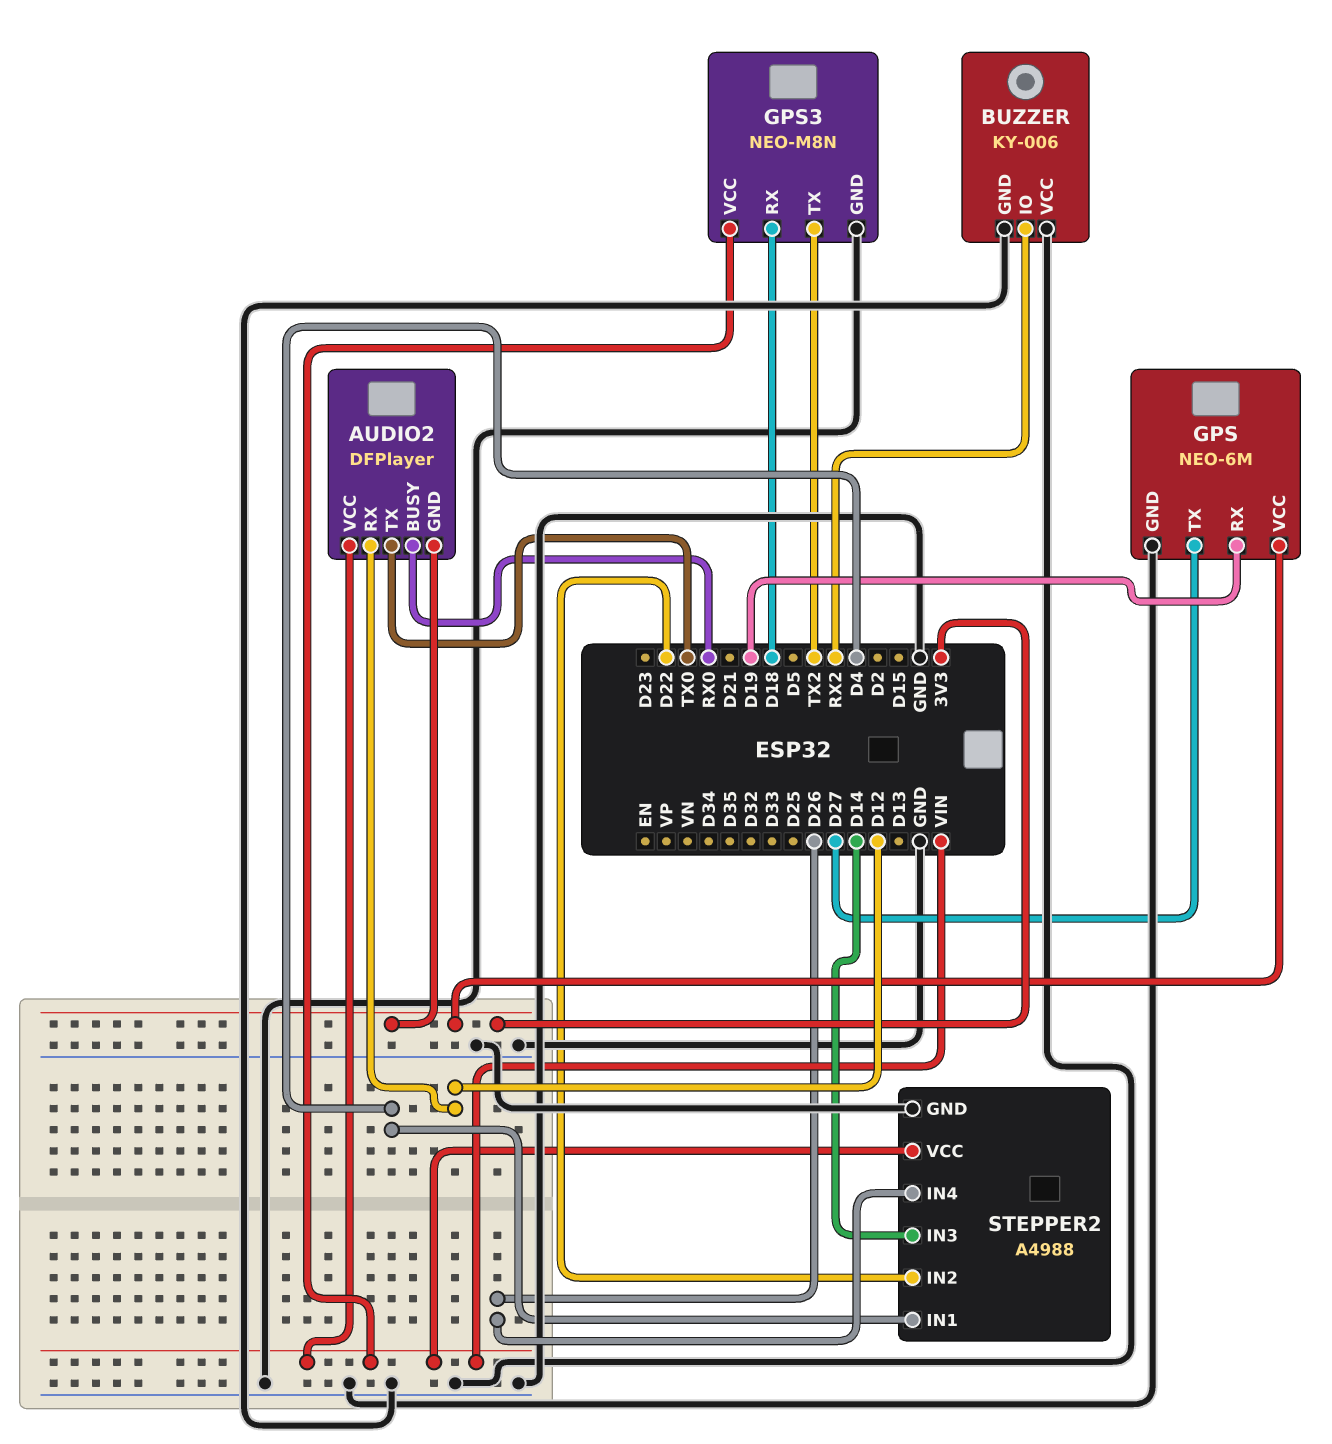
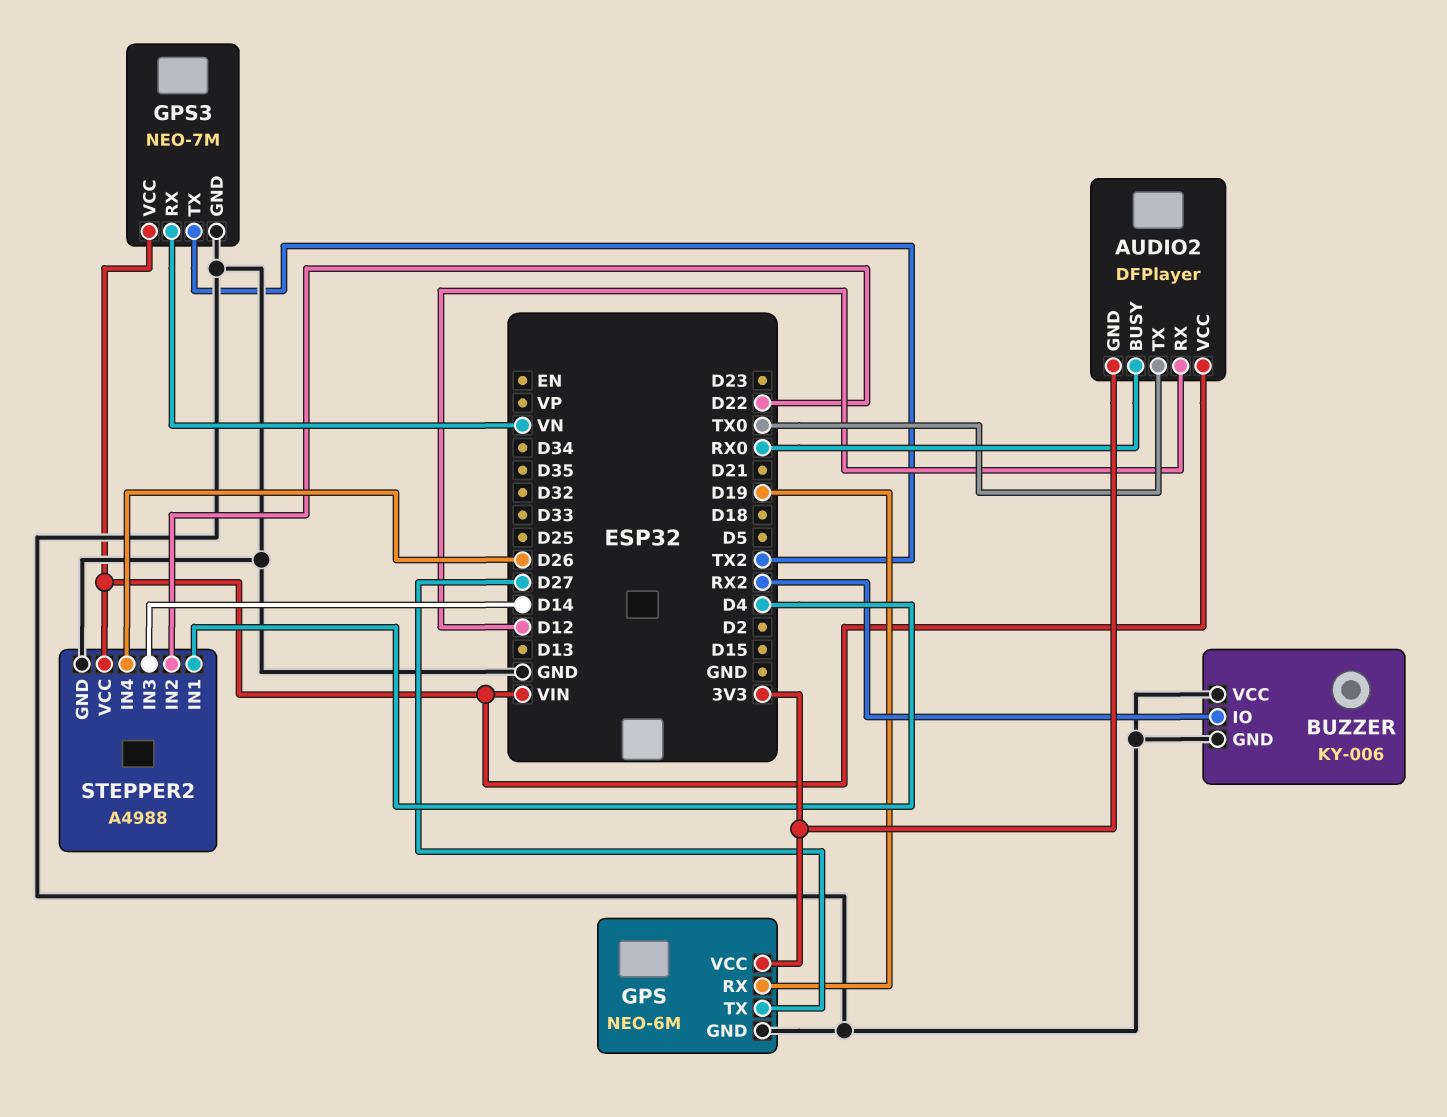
GPS3: NEO-M8N -> NEO-7M
GPS3 pin RX: D18 -> VN

